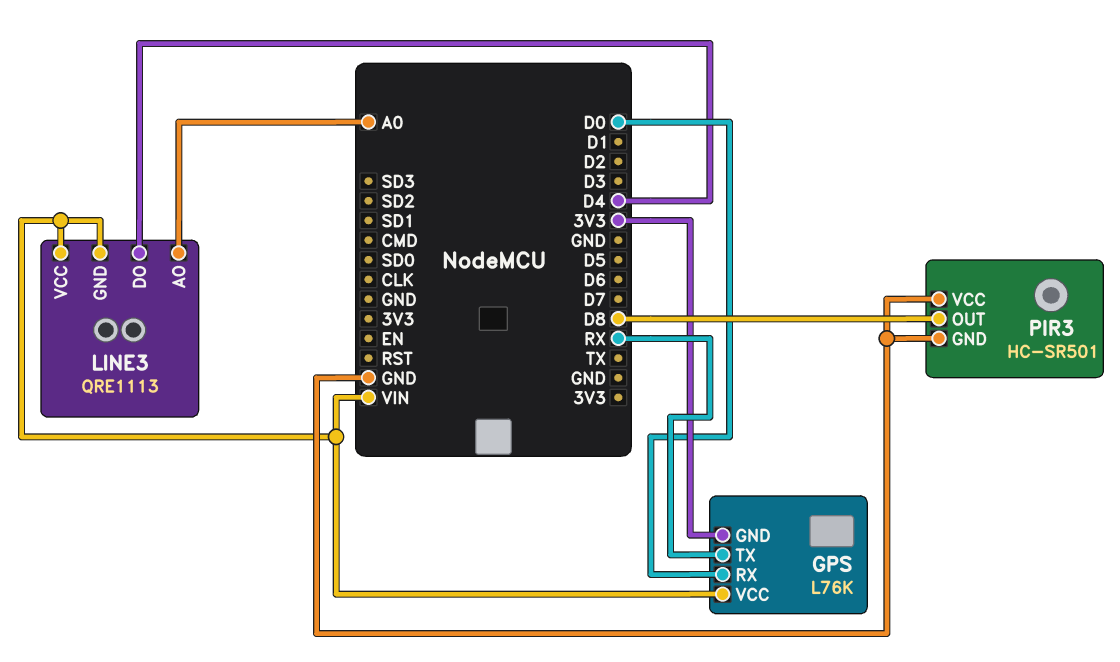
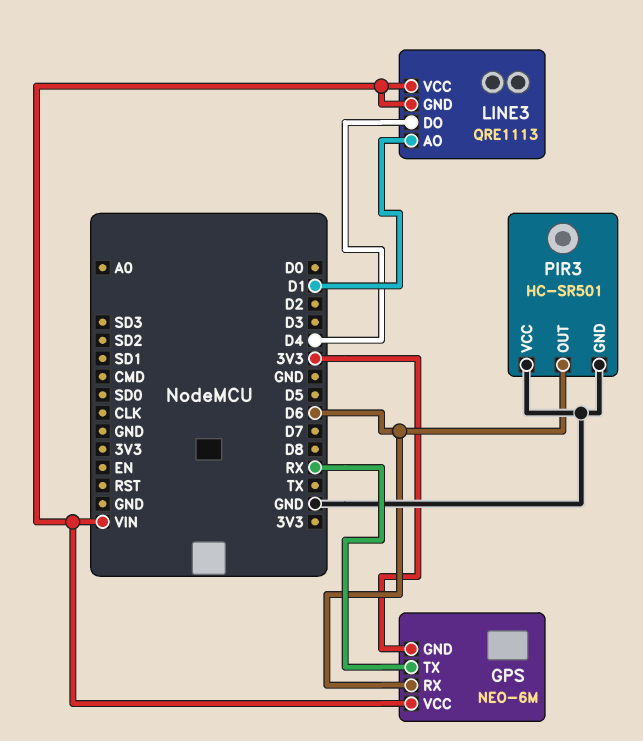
GPS: L76K -> NEO-6M
GPS pin RX: D0 -> D6
LINE3 pin AO: A0 -> D1
PIR3 pin OUT: D8 -> D6

